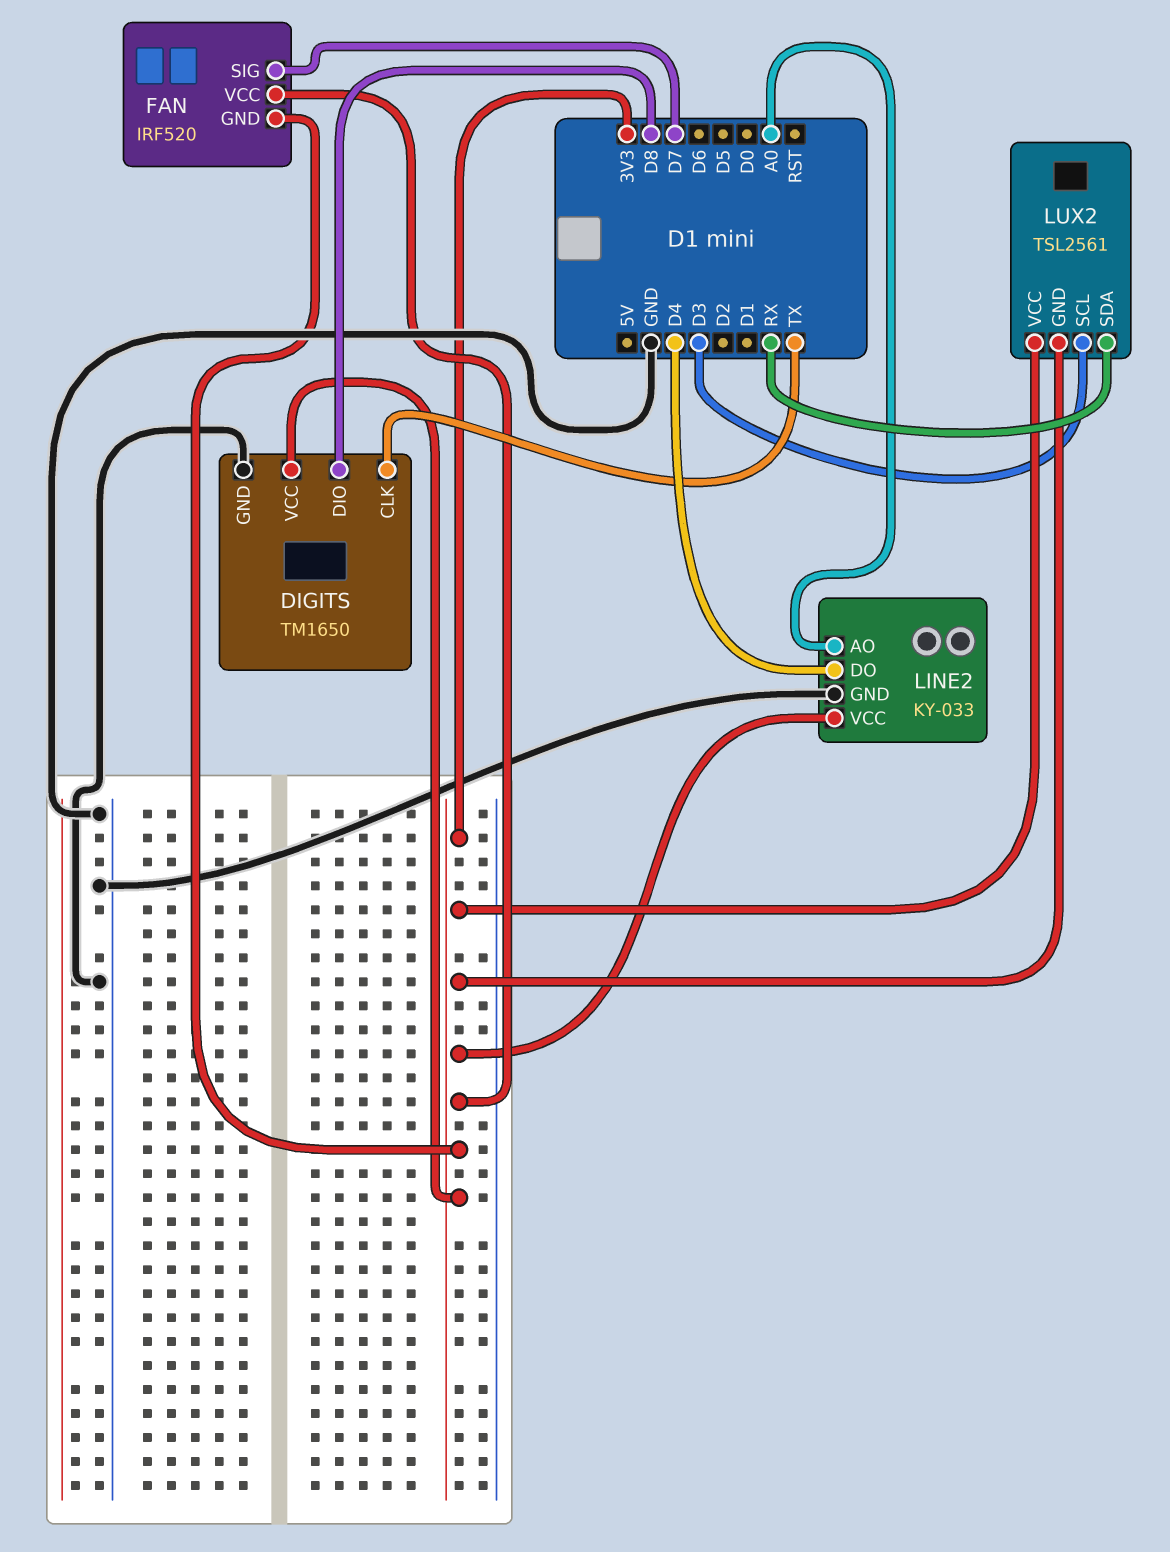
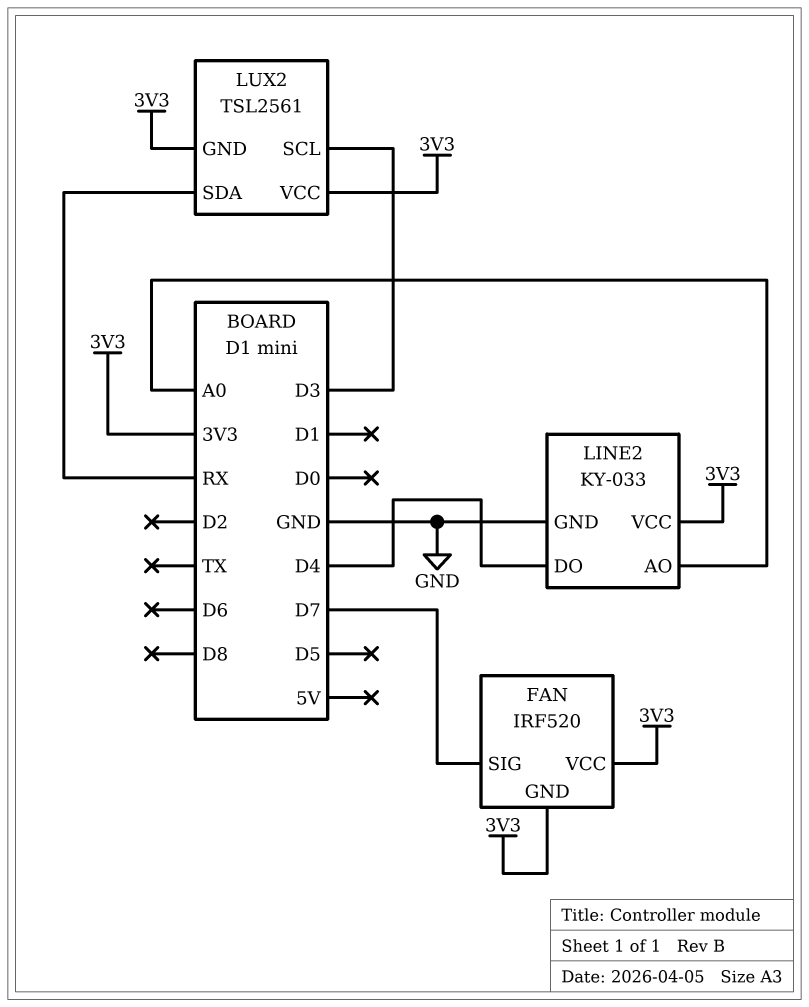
DIGITS: TM1650 -> none
DIGITS pin CLK: TX -> none
DIGITS pin DIO: D8 -> none
DIGITS pin GND: GND -> none
DIGITS pin VCC: 3V3 -> none

